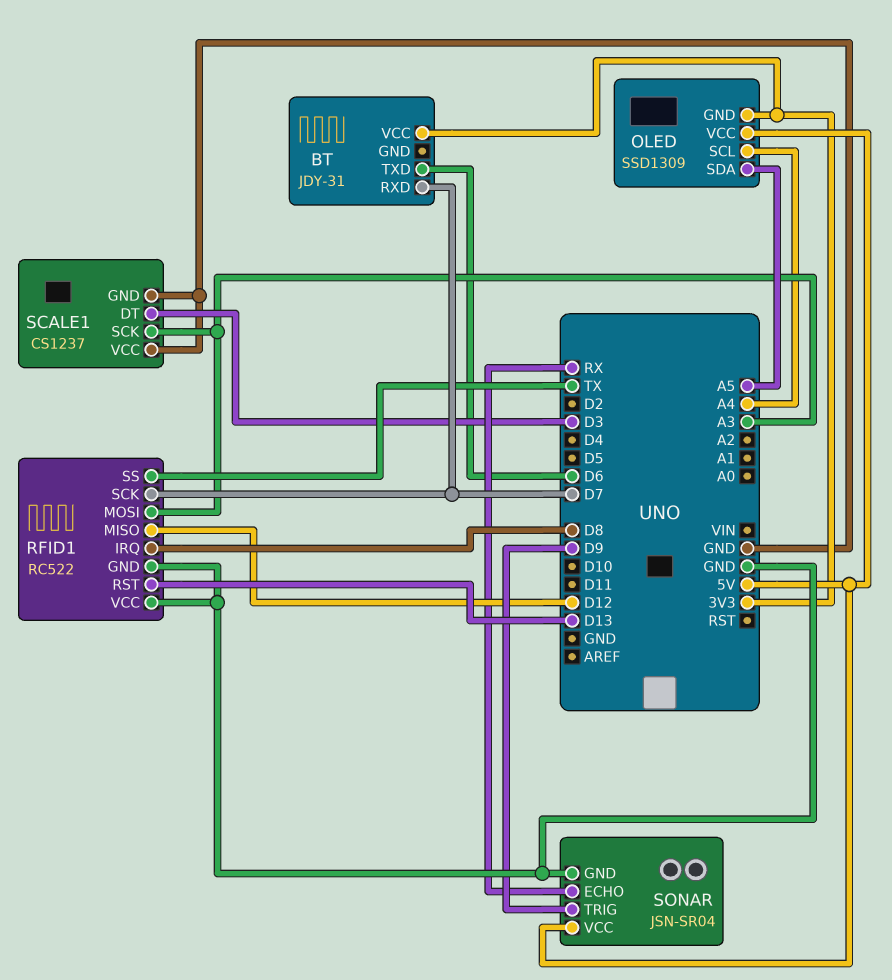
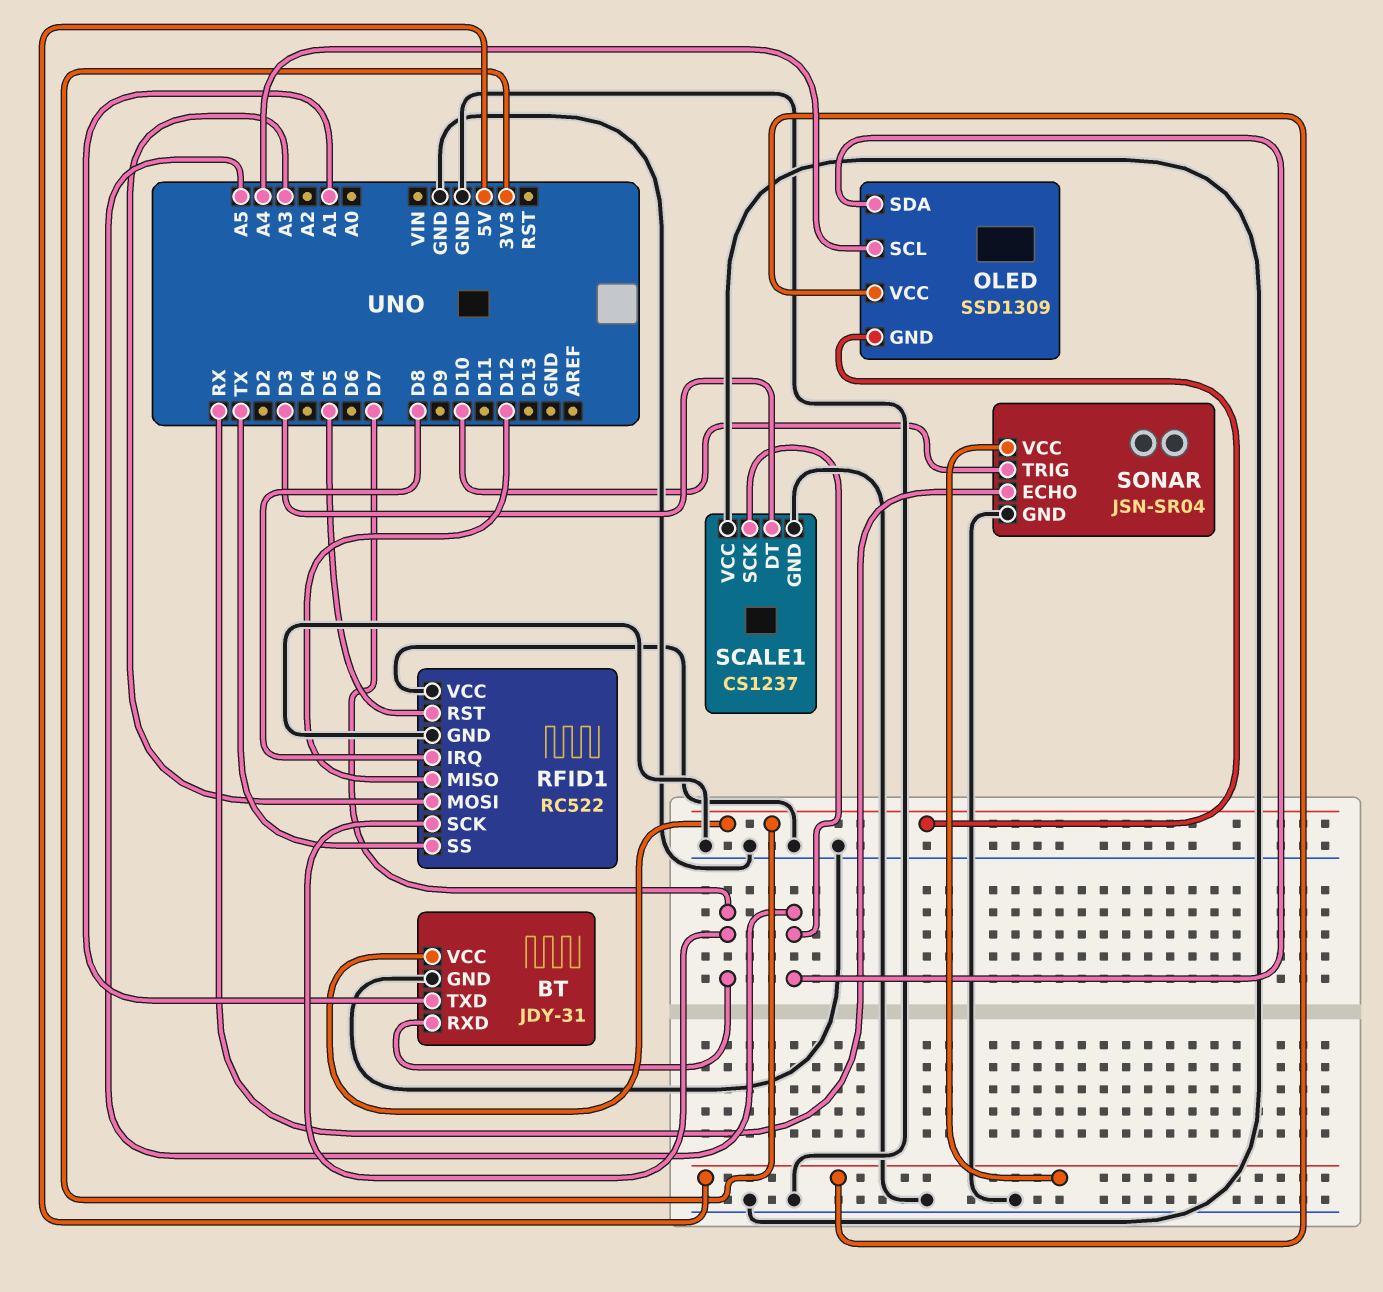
BT pin GND: none -> GND
BT pin TXD: D6 -> A1
RFID1 pin RST: D13 -> D5
SCALE1 pin SCK: A3 -> A5
SONAR pin TRIG: D9 -> D10

